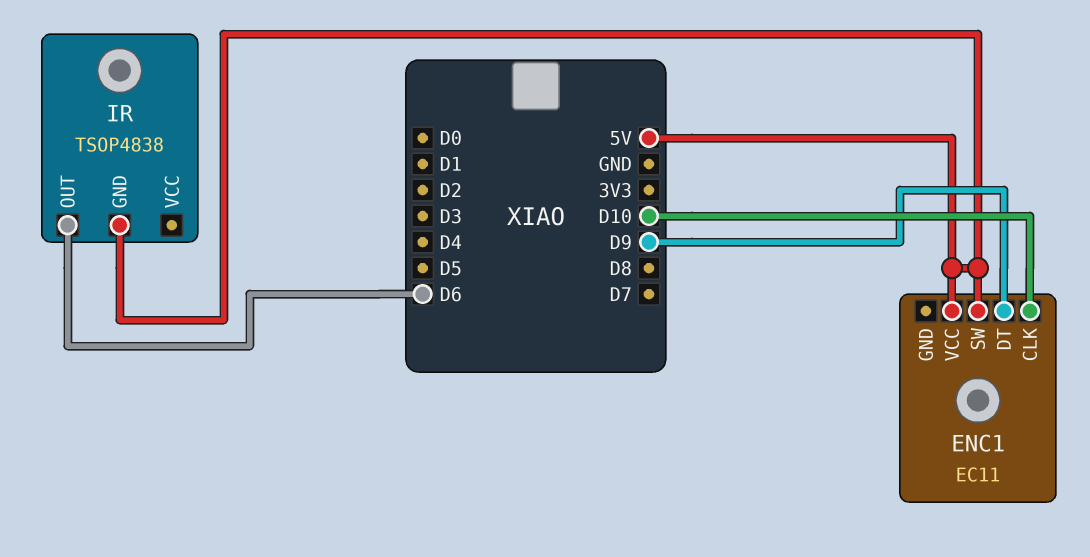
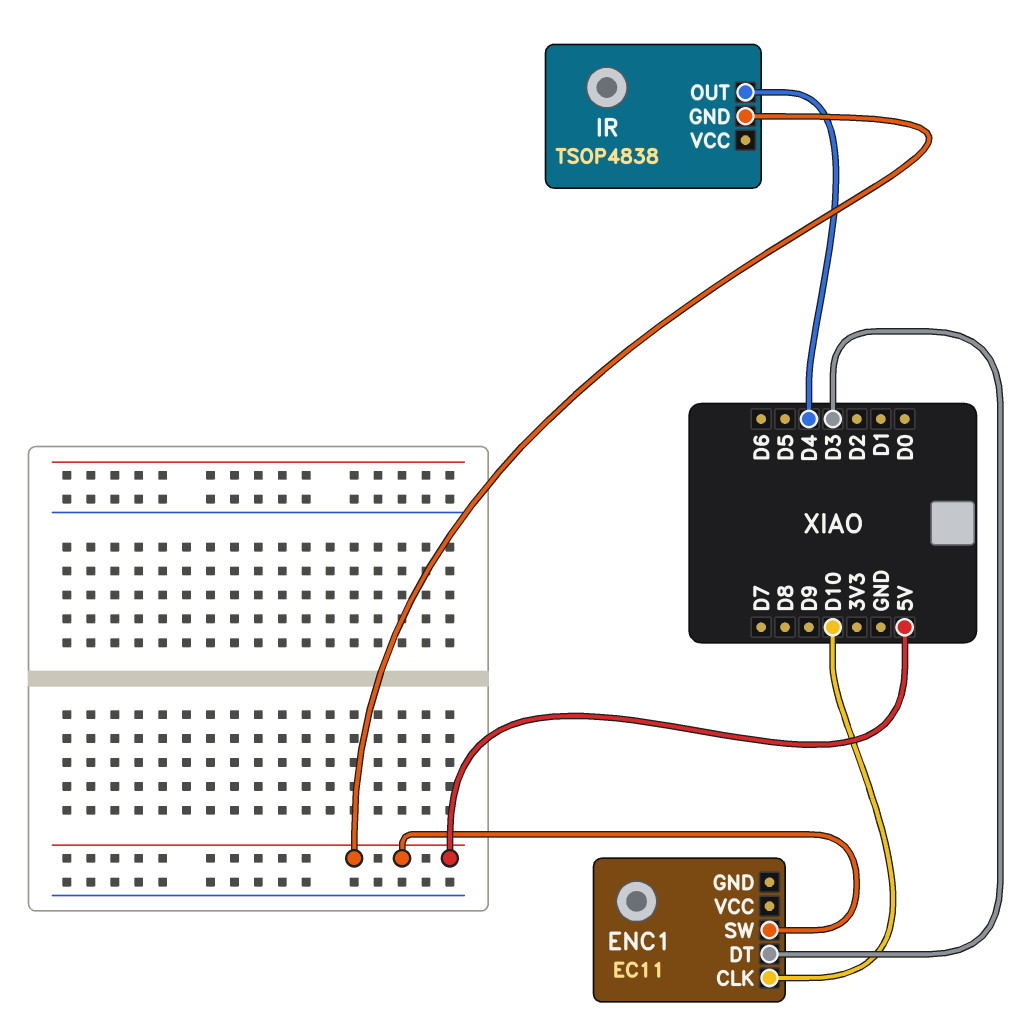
ENC1 pin DT: D9 -> D3
ENC1 pin VCC: 5V -> none
IR pin OUT: D6 -> D4

